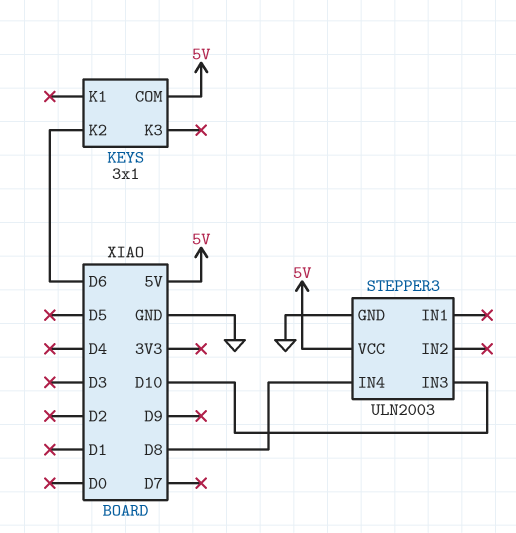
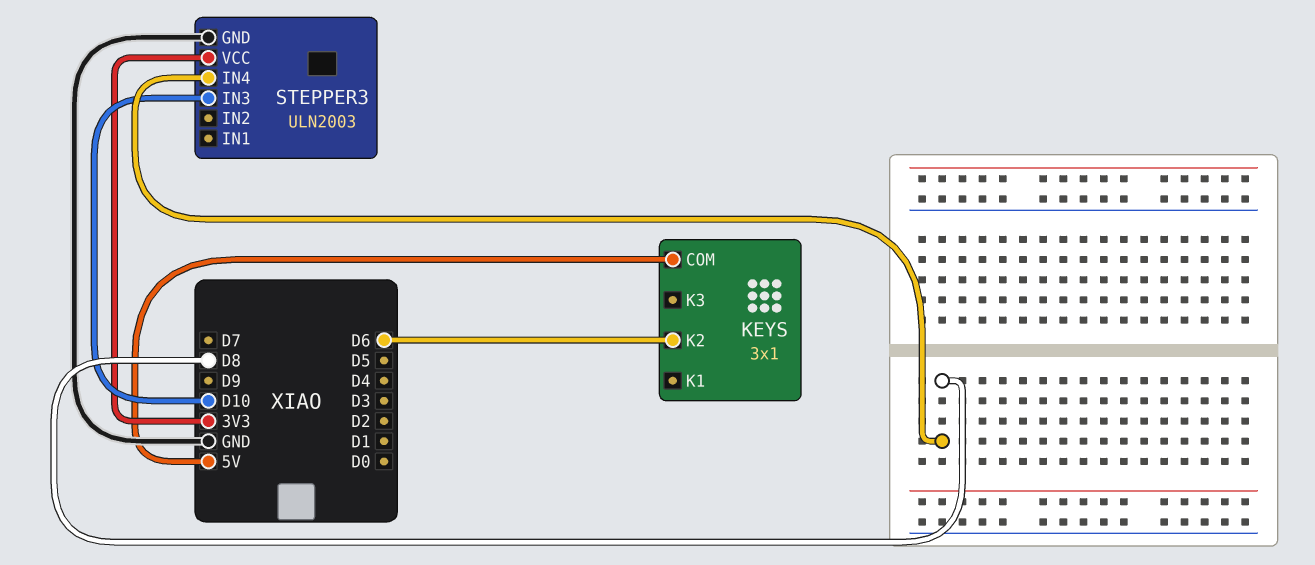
STEPPER3 pin VCC: 5V -> 3V3

